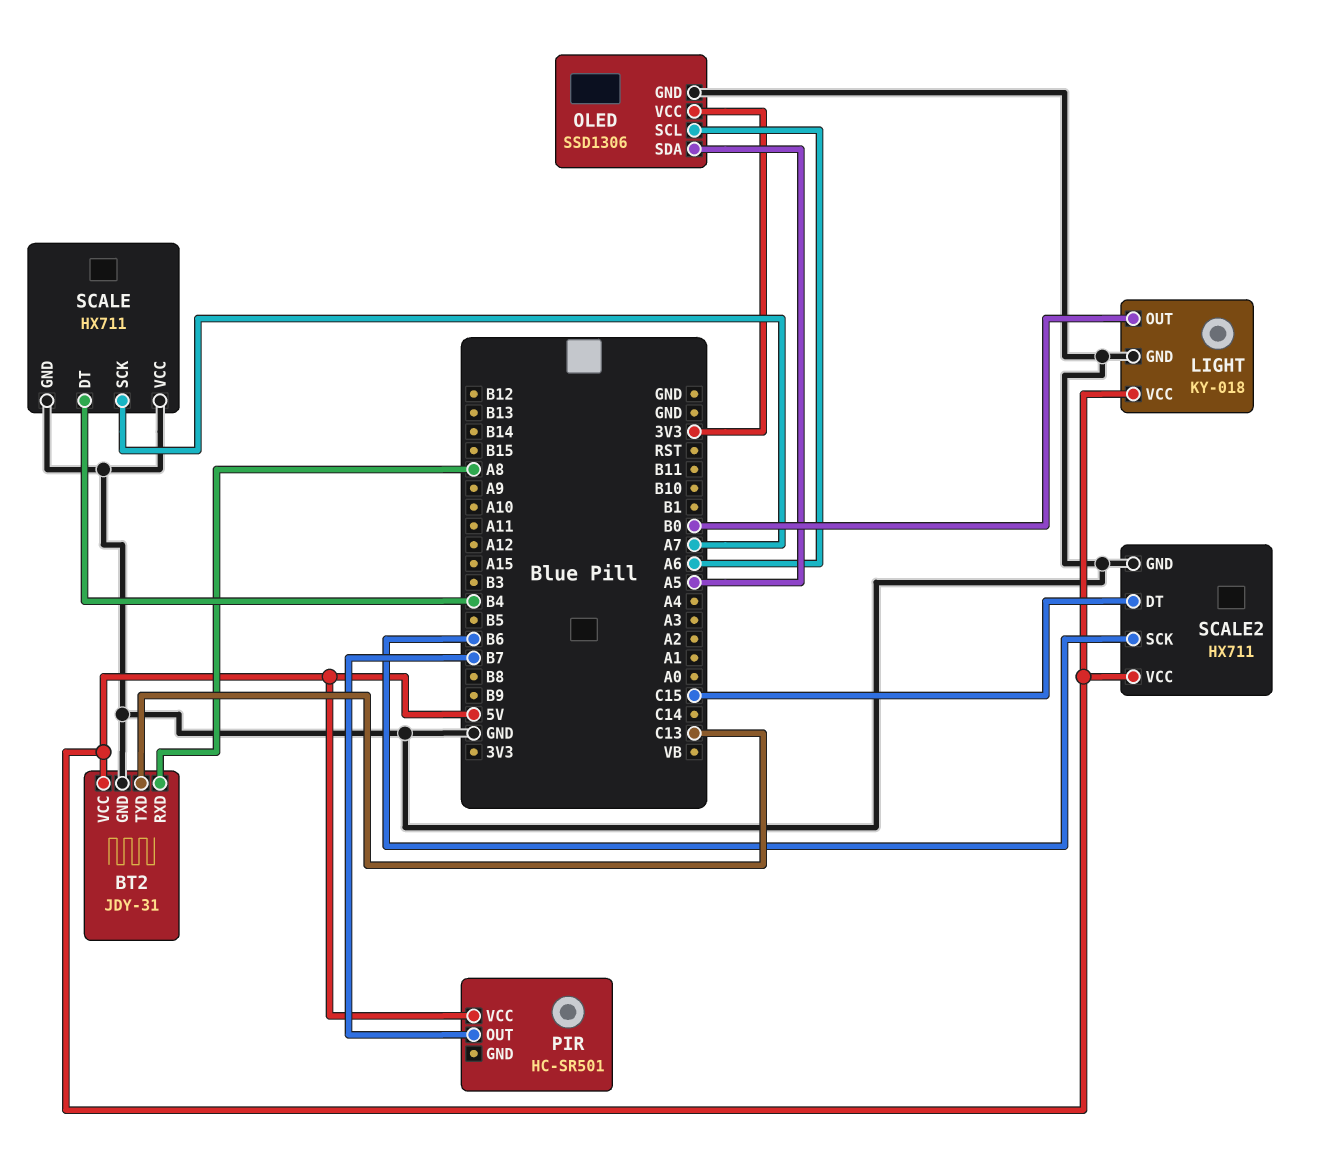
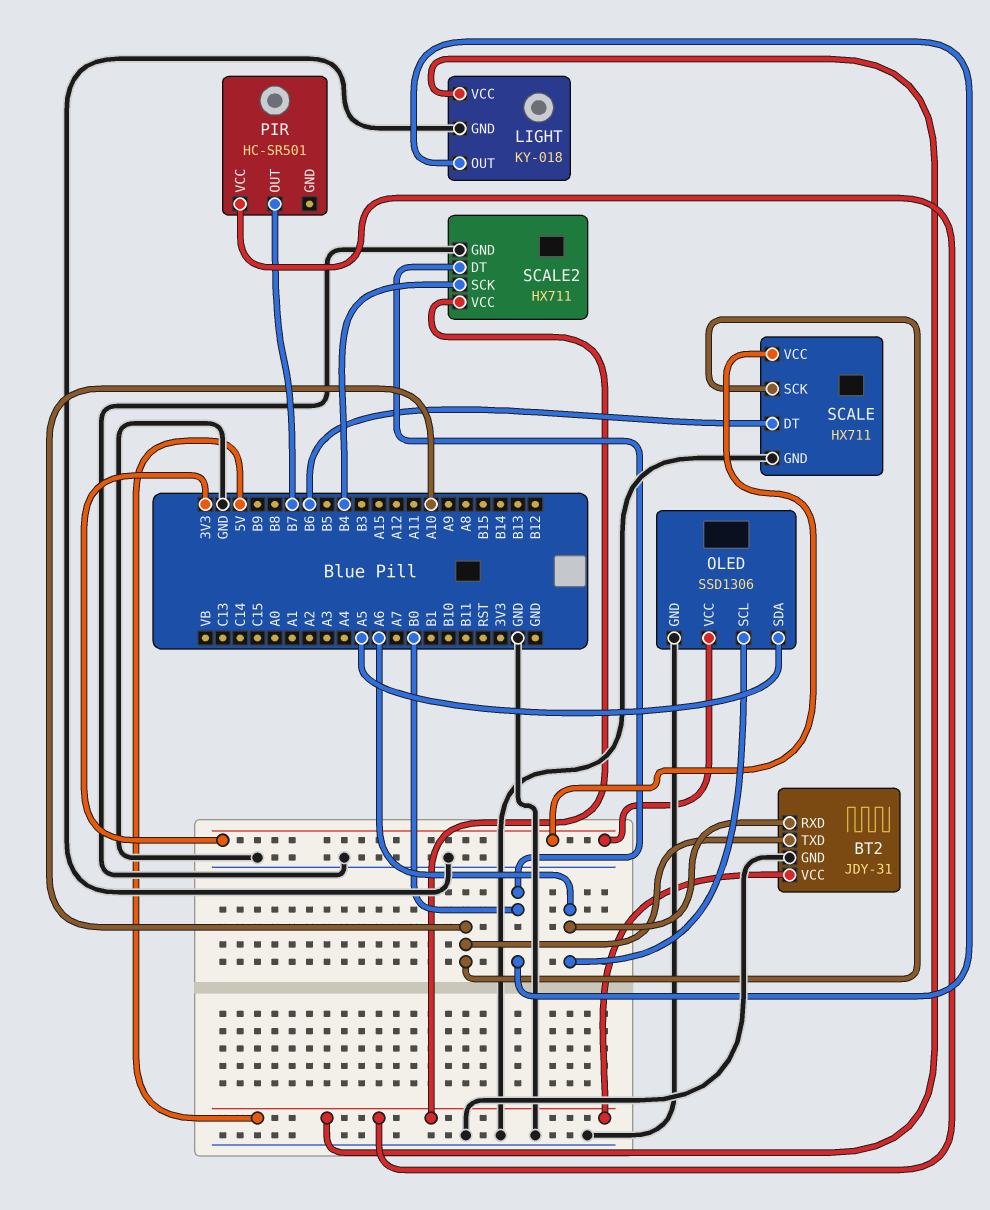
BT2 pin RXD: A8 -> A6
BT2 pin TXD: C13 -> A10
SCALE pin DT: B4 -> B6
SCALE pin SCK: A7 -> A10
SCALE pin VCC: GND -> 3V3
SCALE2 pin DT: C15 -> B0
SCALE2 pin SCK: B6 -> B4

